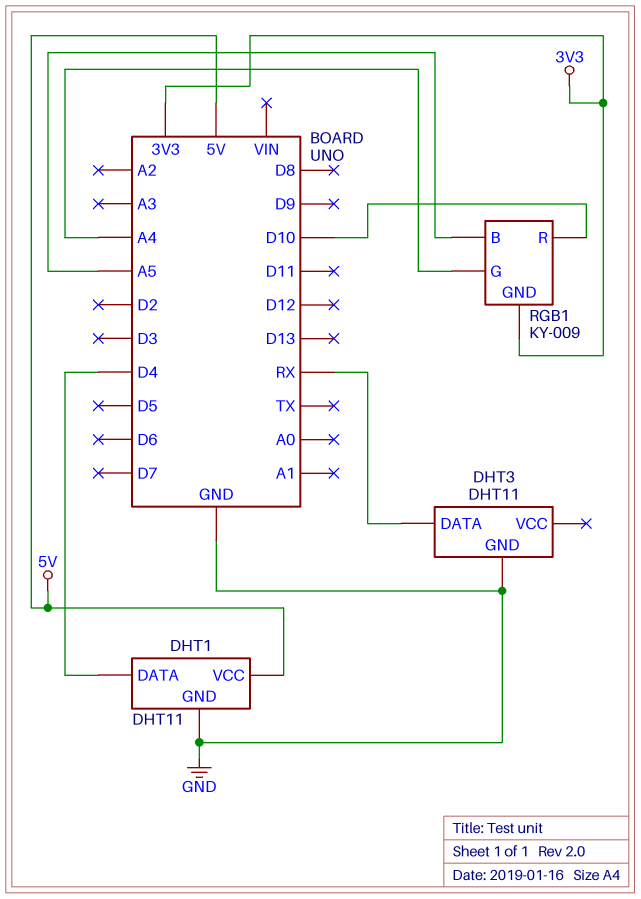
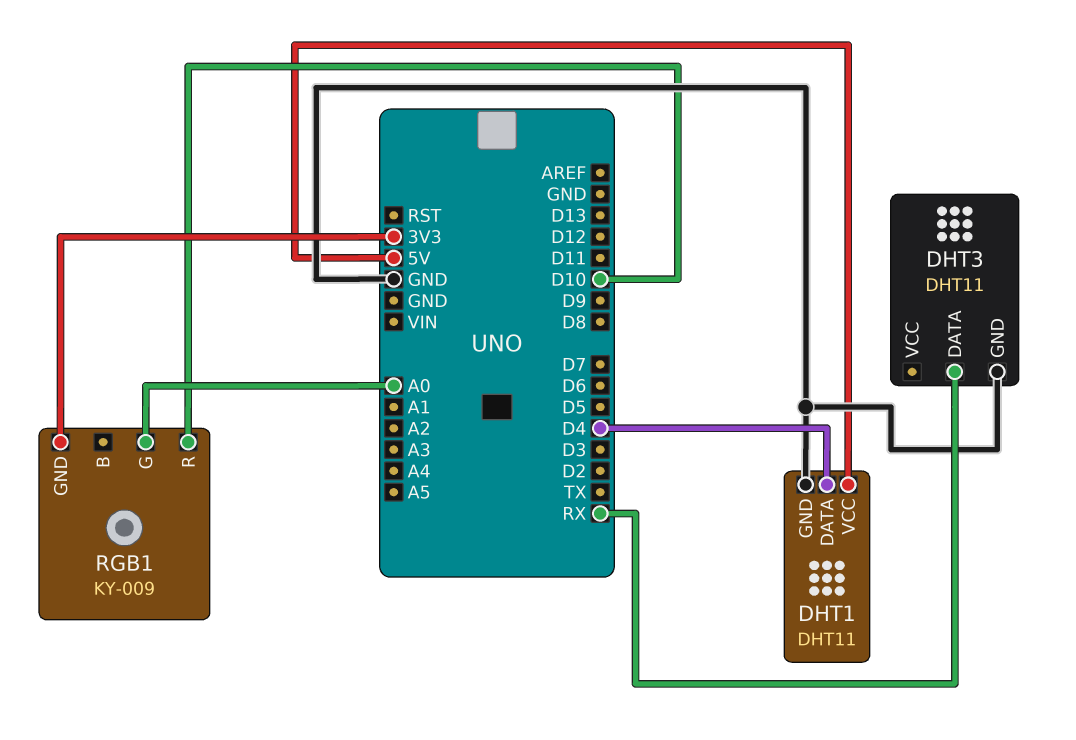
RGB1 pin B: A5 -> none
RGB1 pin G: A4 -> A0

